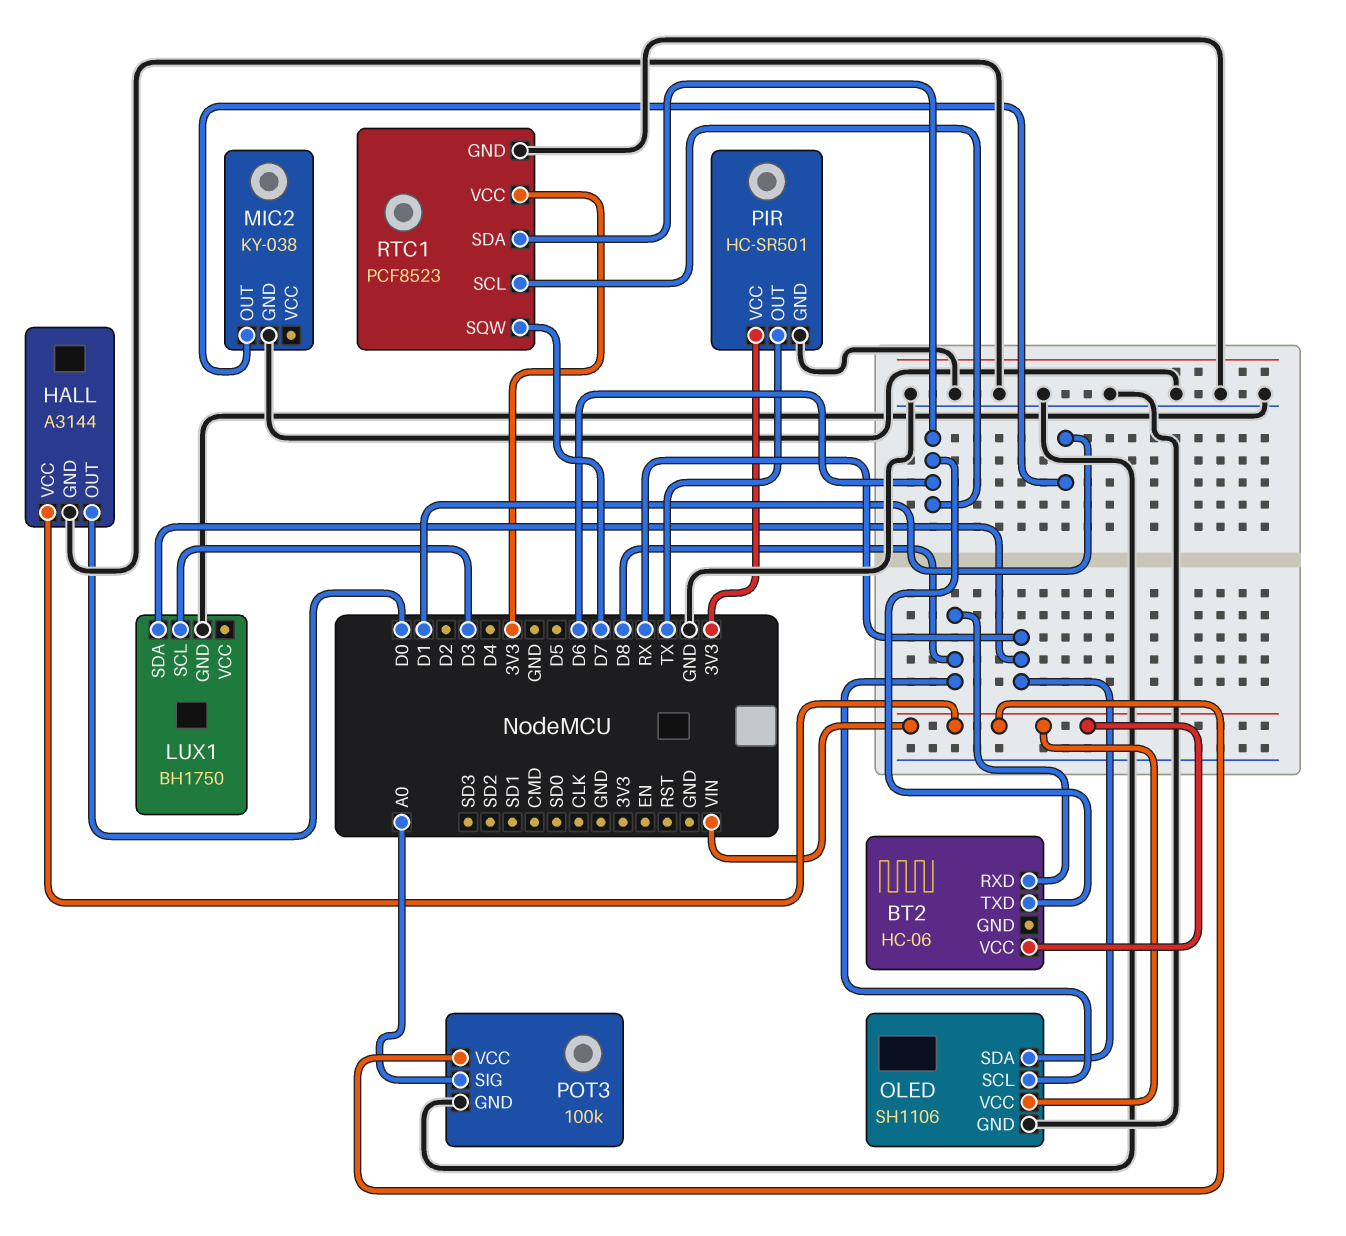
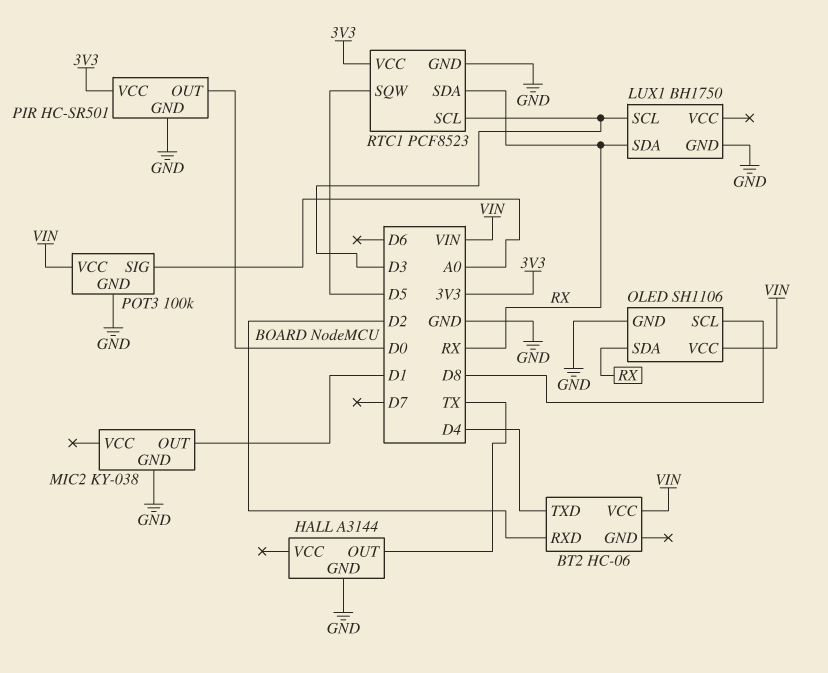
BT2 pin RXD: D8 -> D2
BT2 pin TXD: D6 -> D4
HALL pin OUT: D0 -> TX
HALL pin VCC: VIN -> none
PIR pin OUT: TX -> D0
RTC1 pin SCL: D6 -> D3
RTC1 pin SDA: D6 -> RX
RTC1 pin SQW: D7 -> D5

